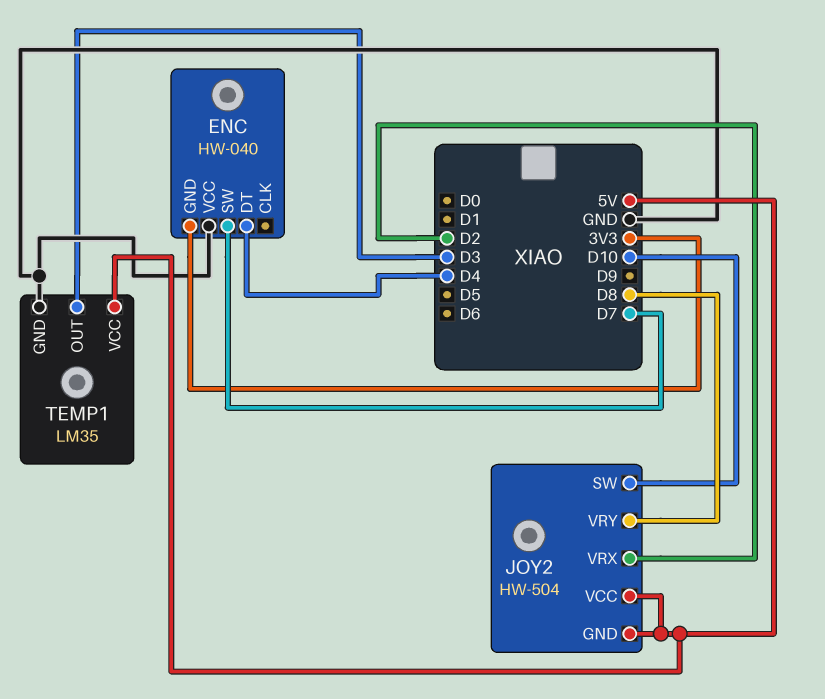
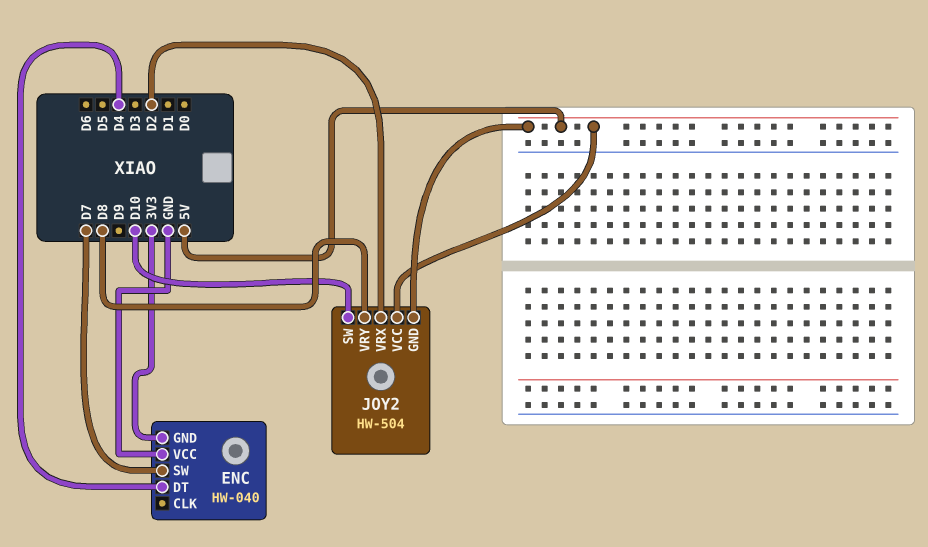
TEMP1: LM35 -> none
TEMP1 pin GND: GND -> none
TEMP1 pin OUT: D3 -> none
TEMP1 pin VCC: 5V -> none

